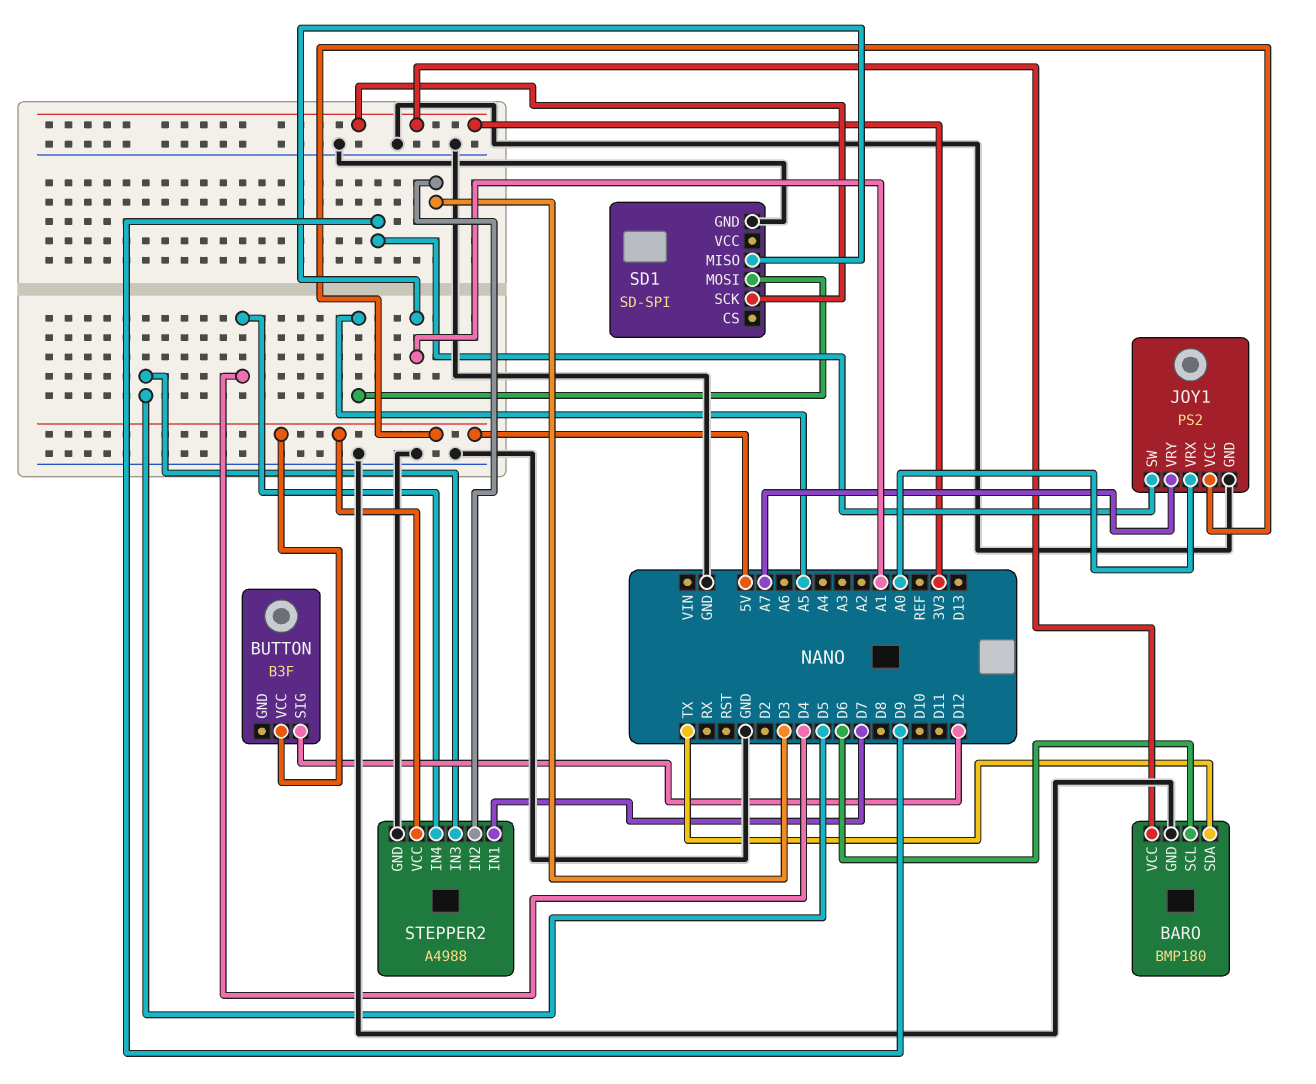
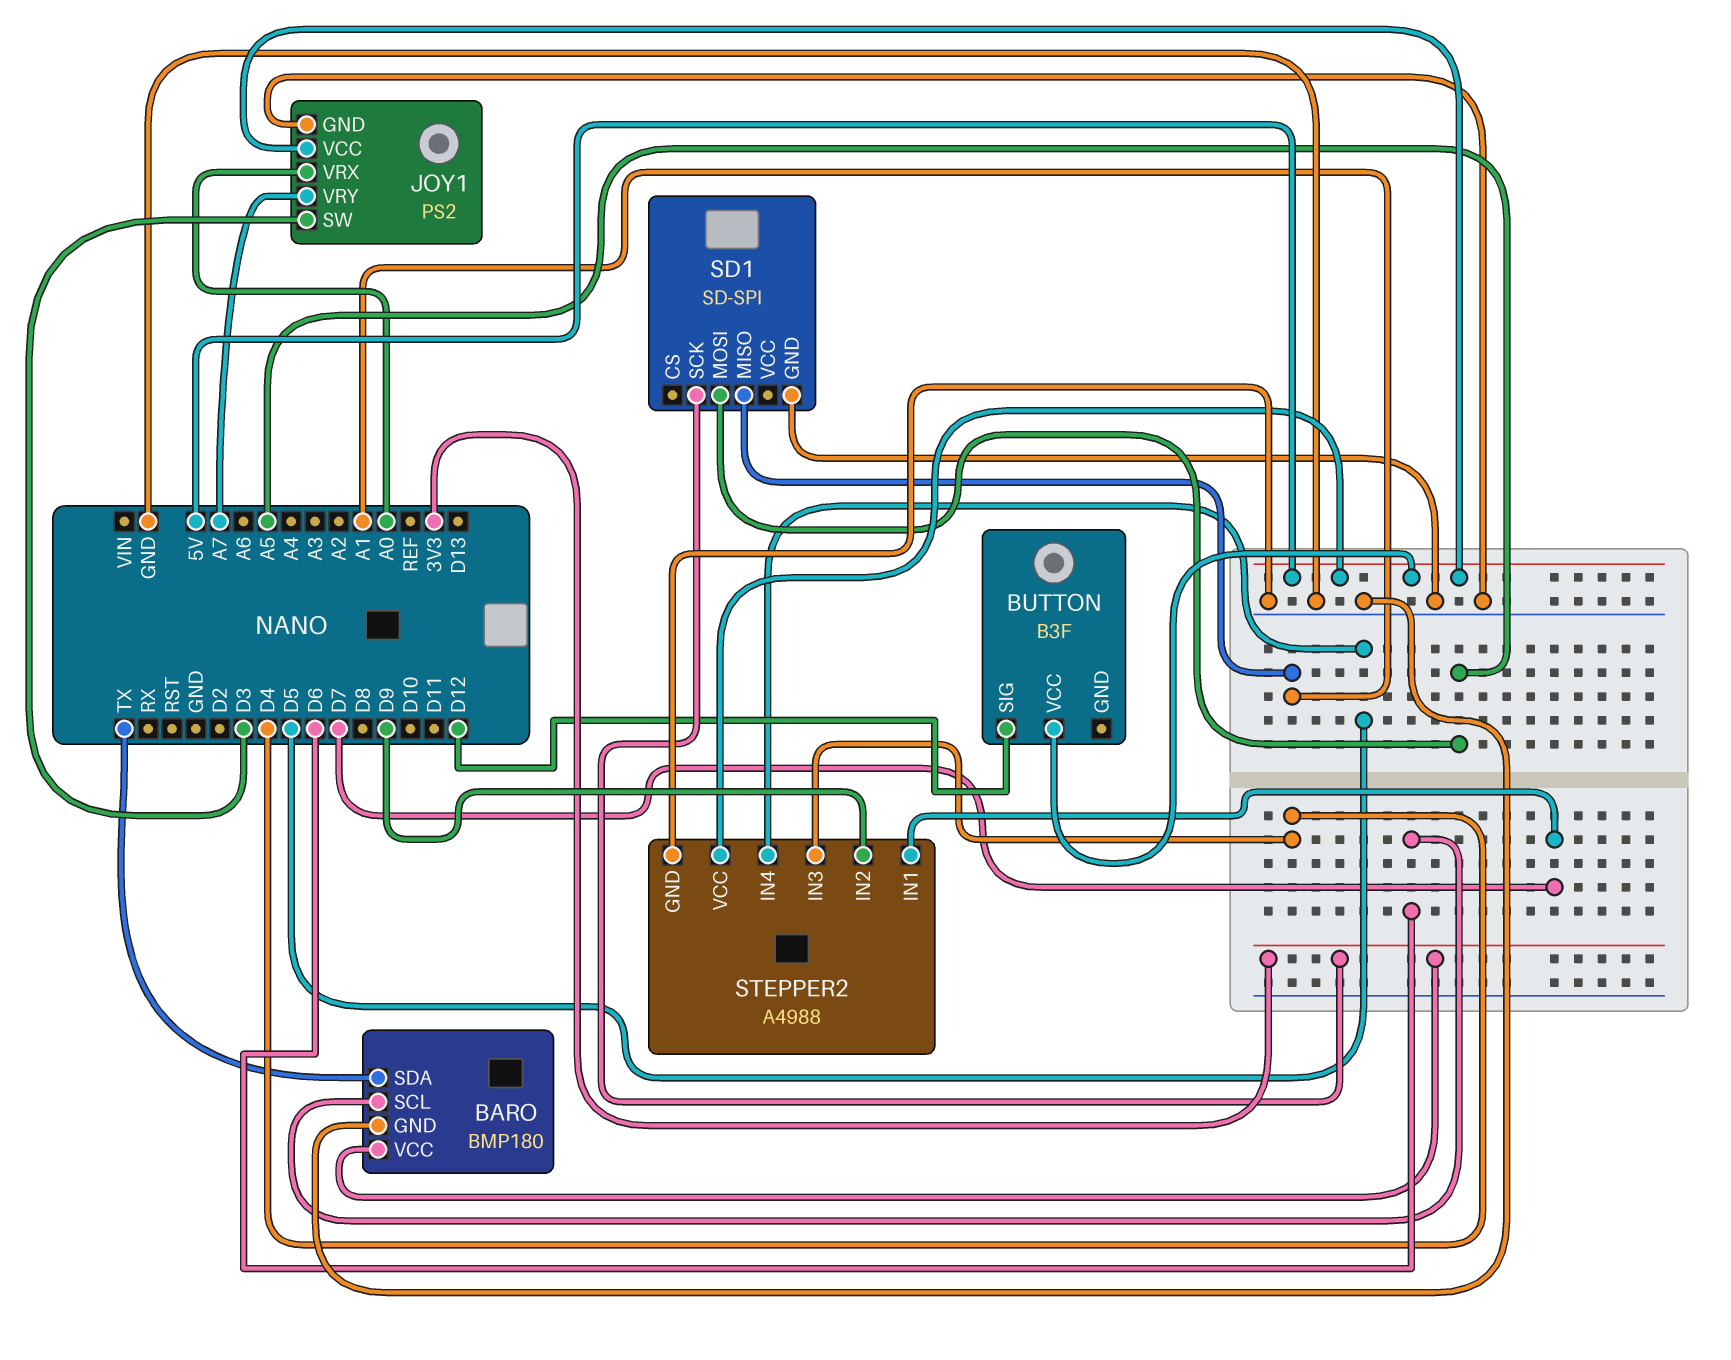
JOY1 pin SW: D9 -> D3
STEPPER2 pin IN2: D3 -> D9
STEPPER2 pin IN3: D5 -> D4
STEPPER2 pin IN4: D4 -> D5

